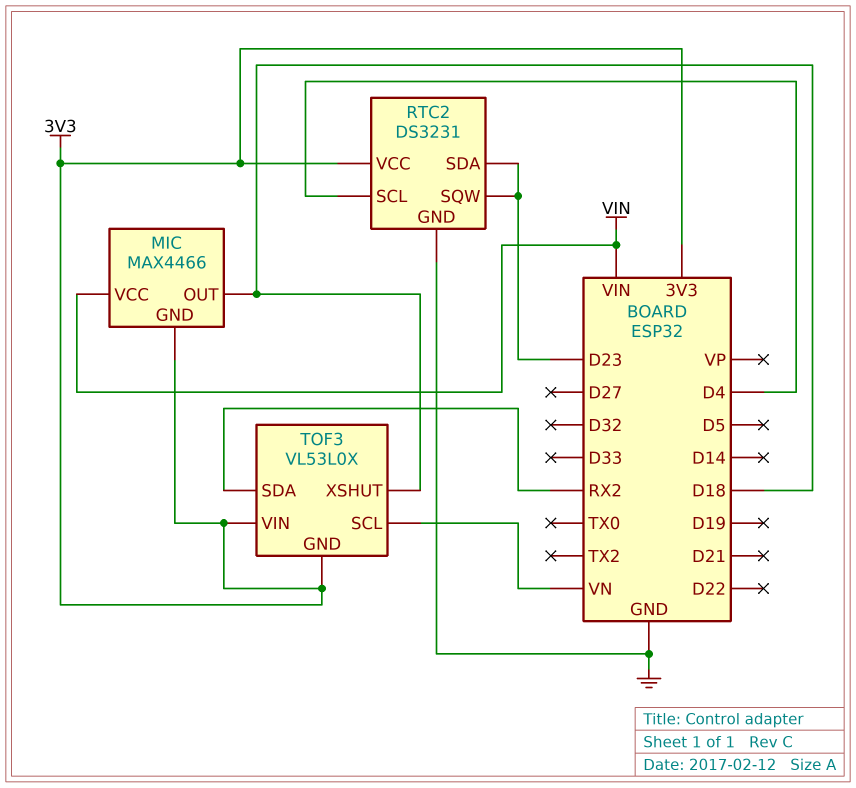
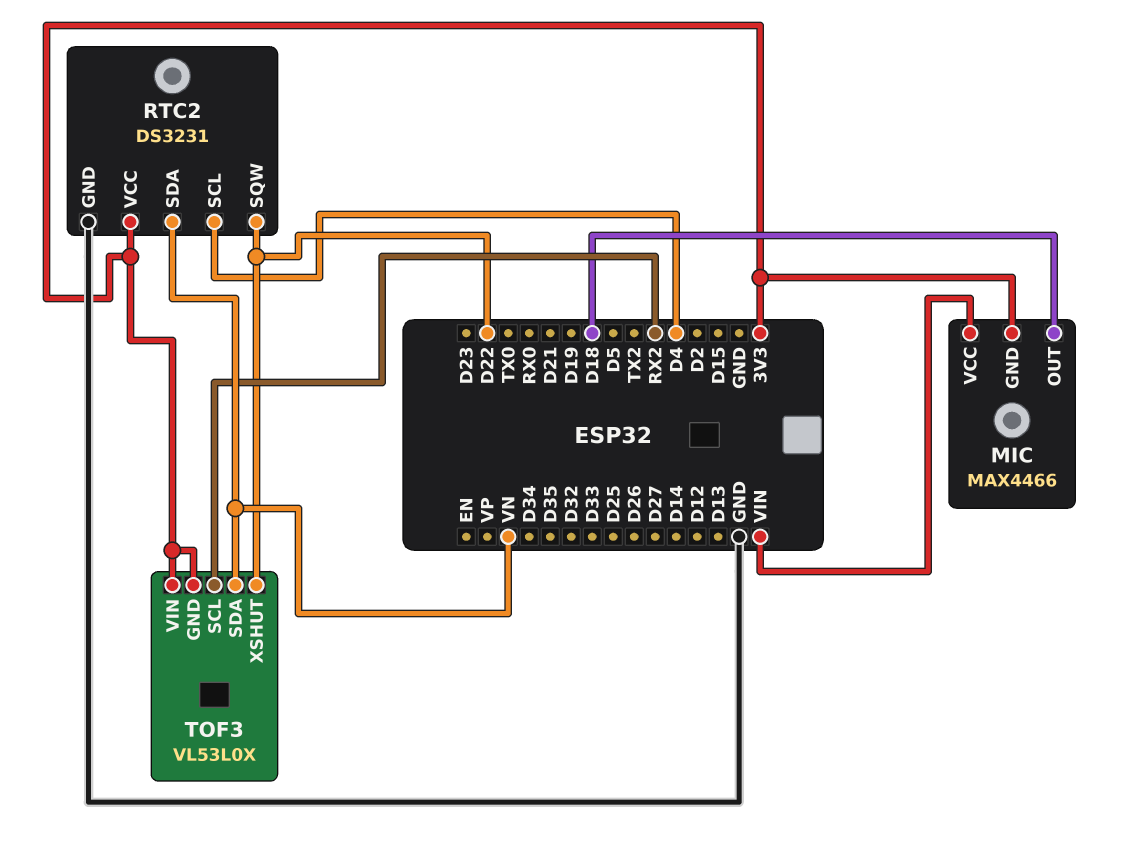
RTC2 pin SDA: D23 -> VN
RTC2 pin SQW: D23 -> D22
TOF3 pin SCL: VN -> RX2
TOF3 pin SDA: RX2 -> VN
TOF3 pin XSHUT: D18 -> D22

